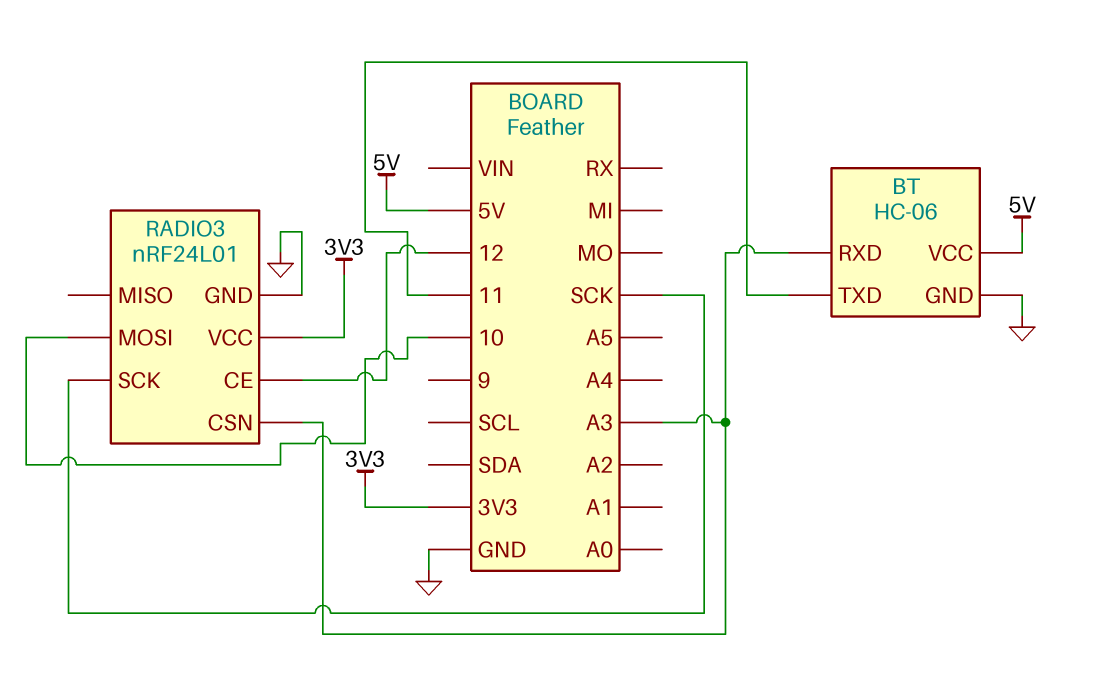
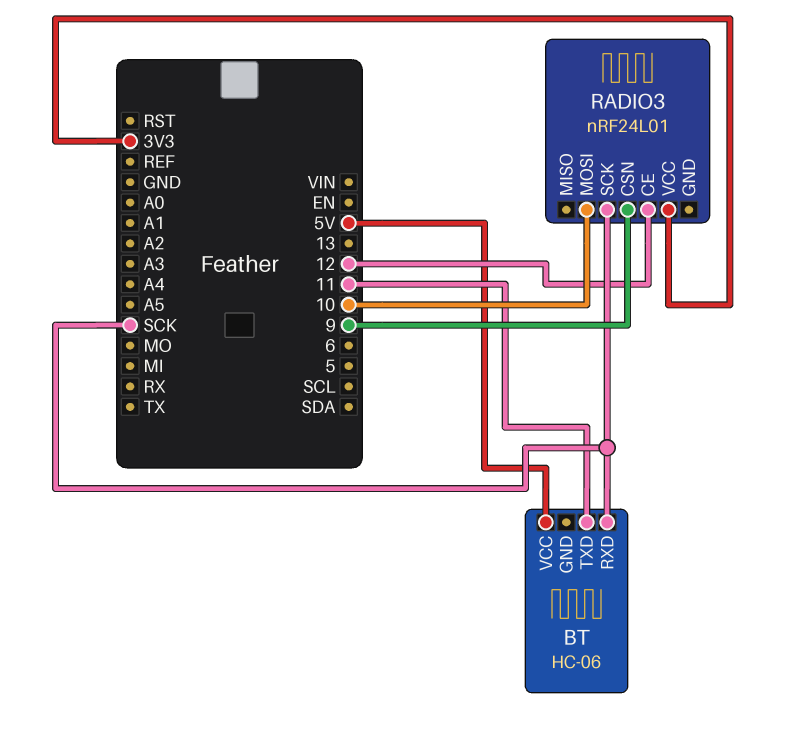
BT pin GND: GND -> none
BT pin RXD: A3 -> SCK
RADIO3 pin CSN: A3 -> 9
RADIO3 pin GND: GND -> none

